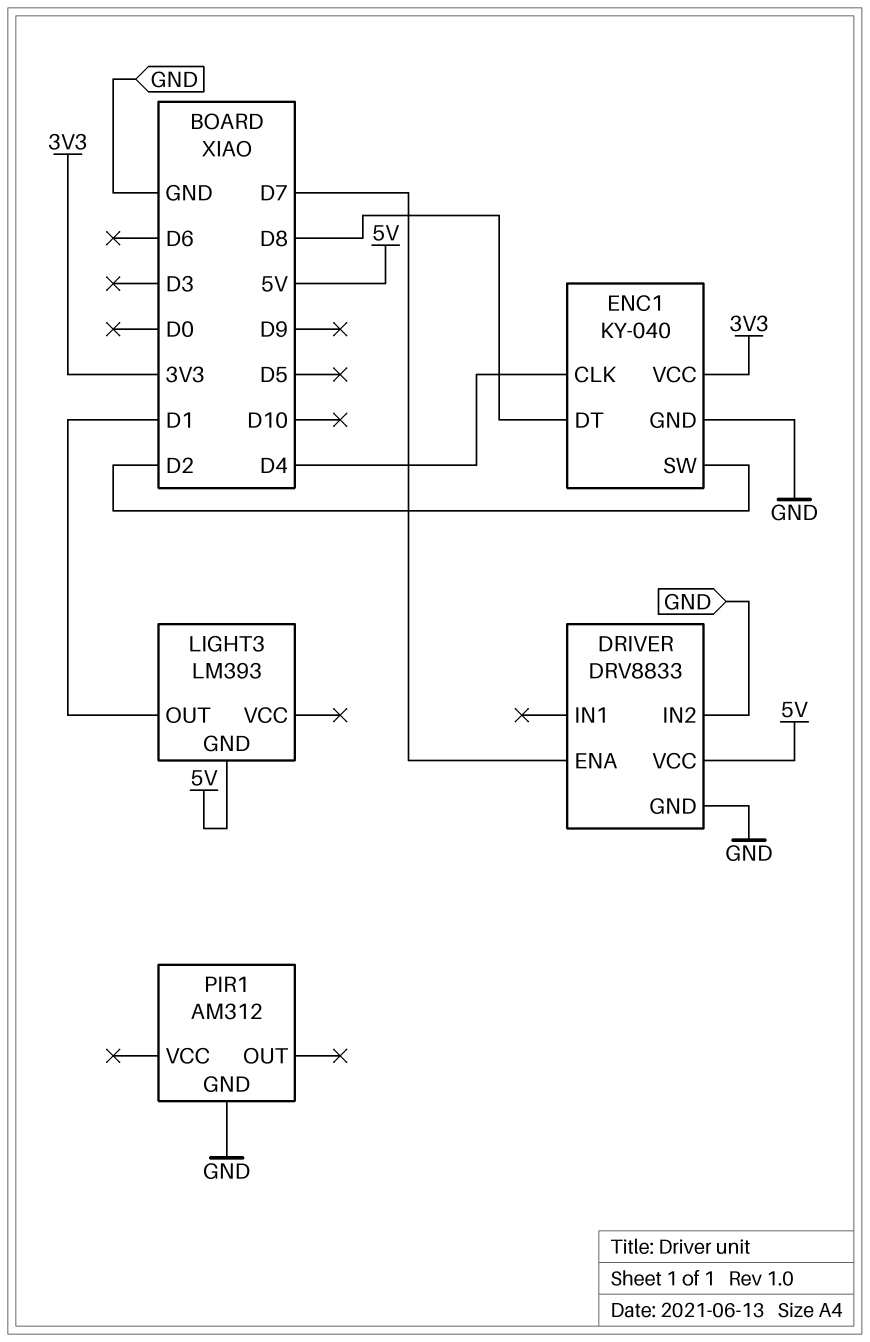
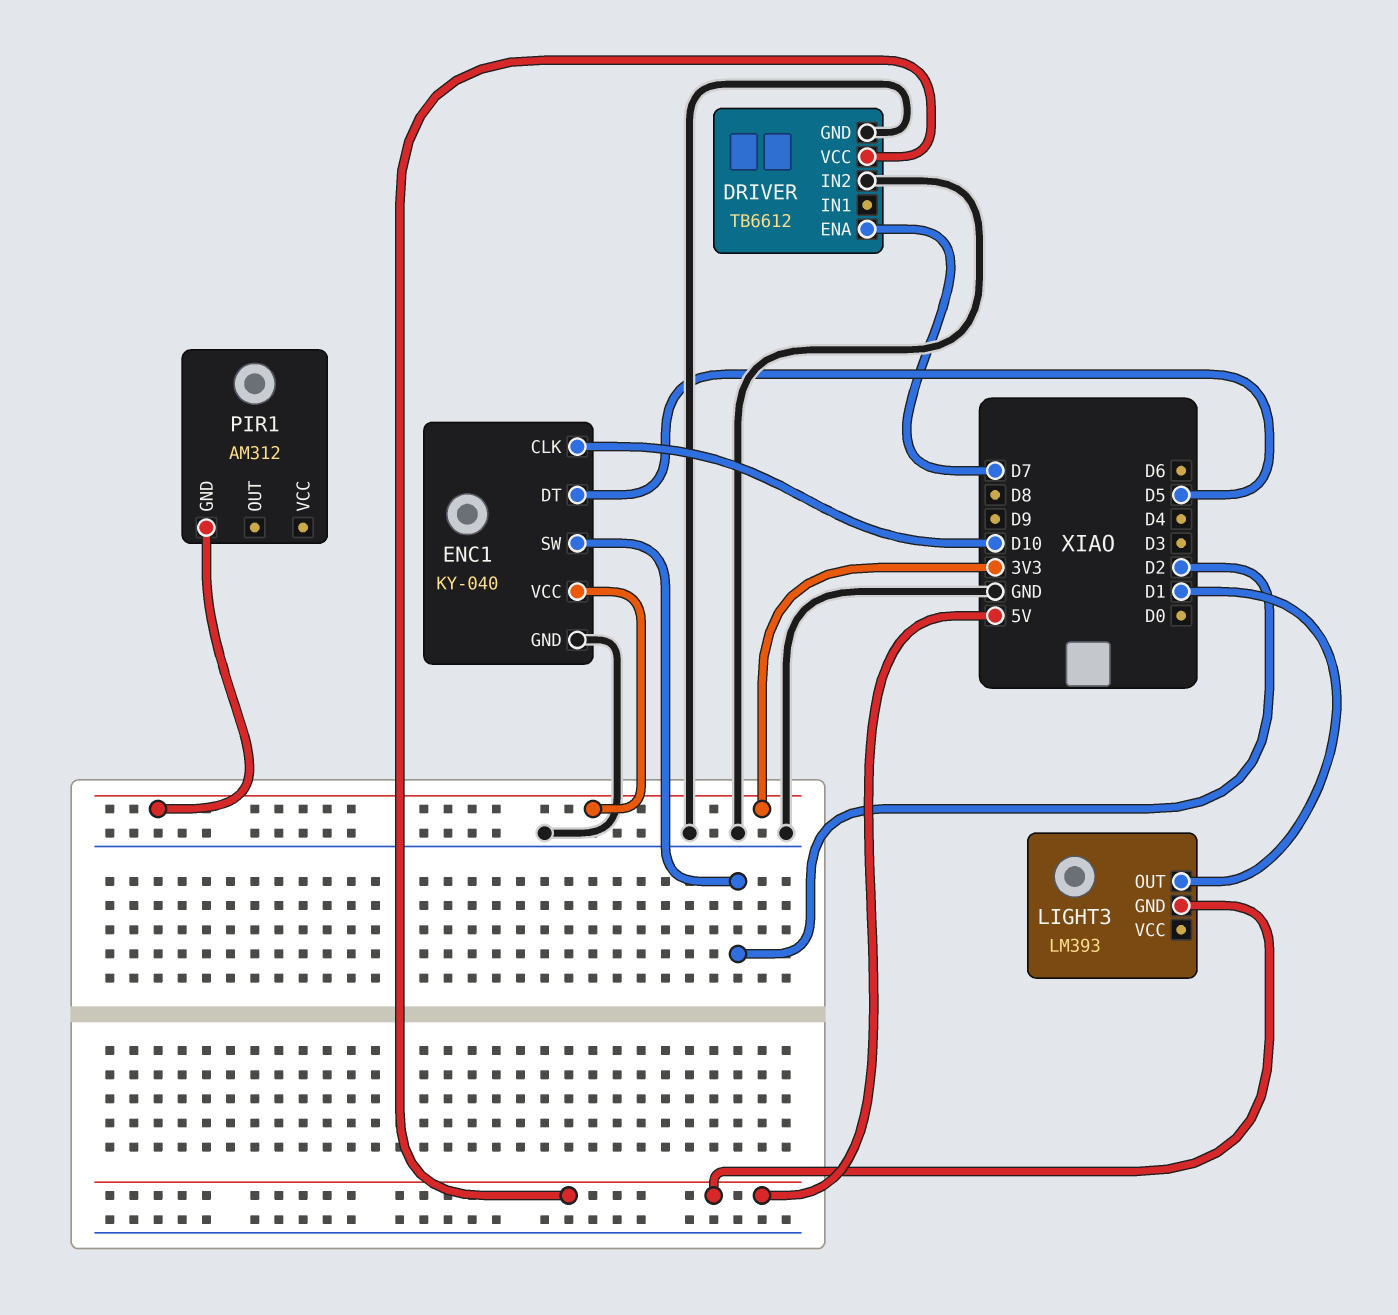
DRIVER: DRV8833 -> TB6612
ENC1 pin CLK: D4 -> D10
ENC1 pin DT: D8 -> D5
PIR1 pin GND: GND -> 3V3

